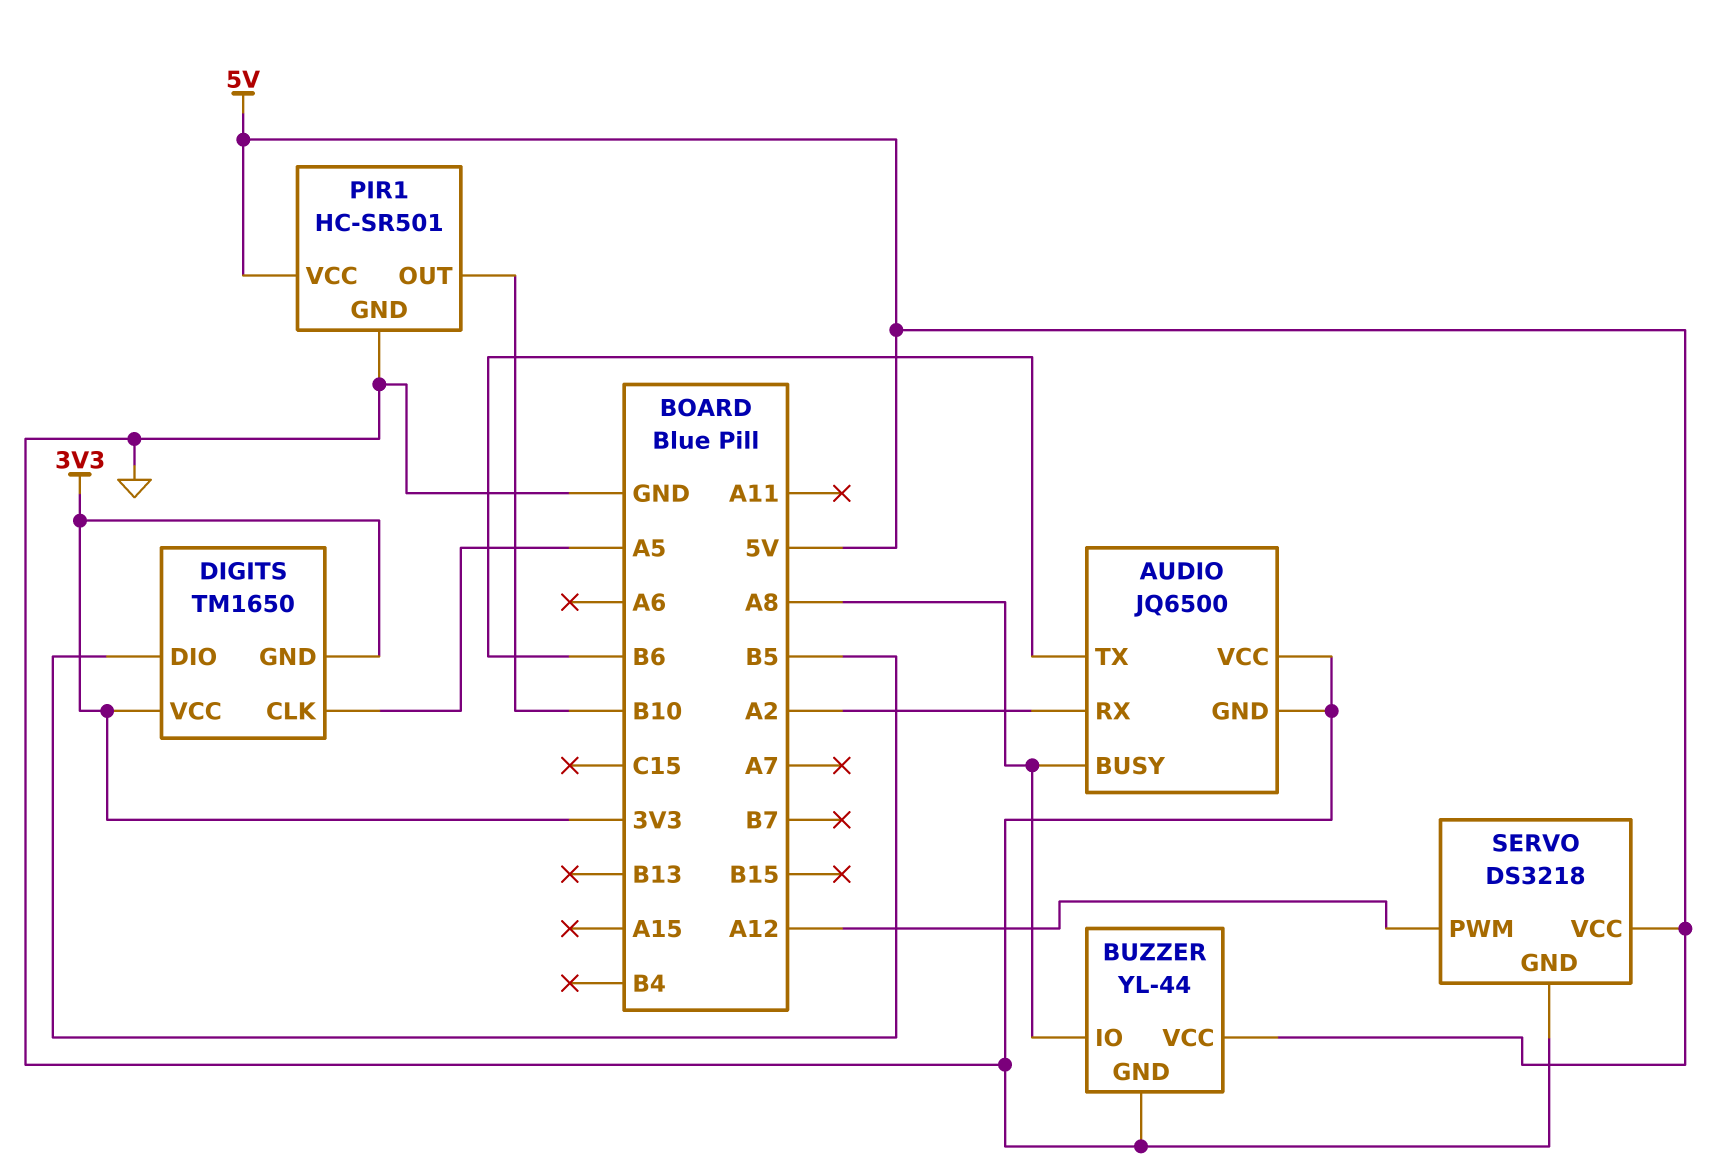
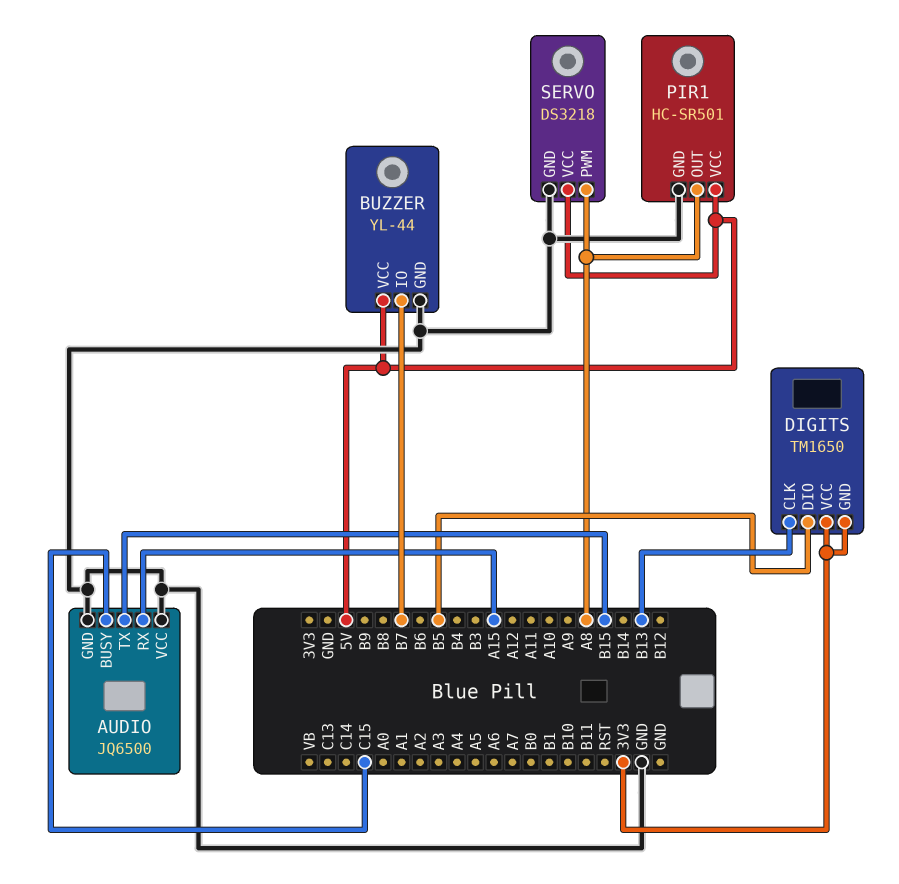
AUDIO pin BUSY: A8 -> C15
AUDIO pin RX: A2 -> A15
AUDIO pin TX: B6 -> B15
BUZZER pin IO: A8 -> B7
DIGITS pin CLK: A5 -> B13
PIR1 pin OUT: B10 -> A8
SERVO pin PWM: A12 -> A8

